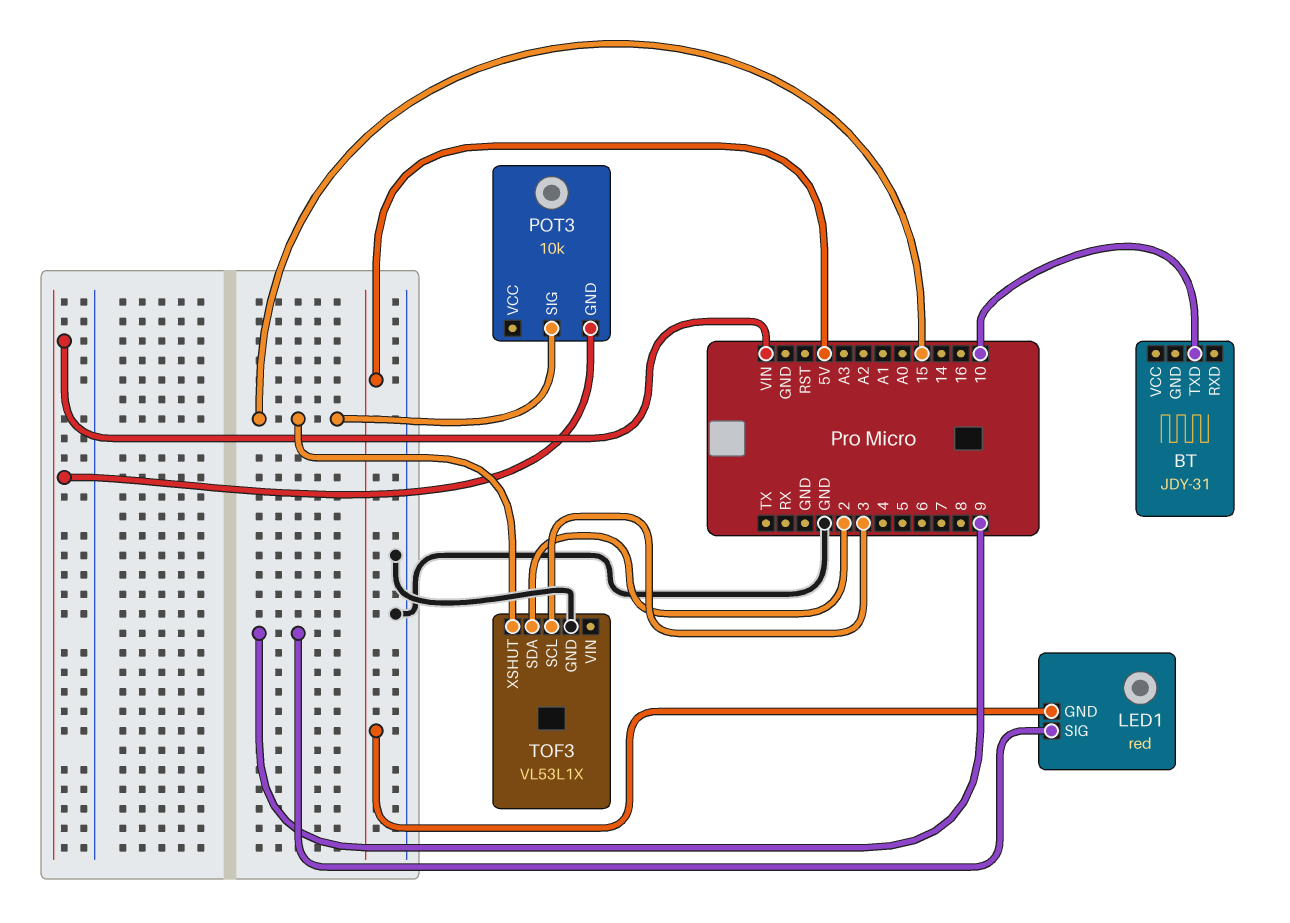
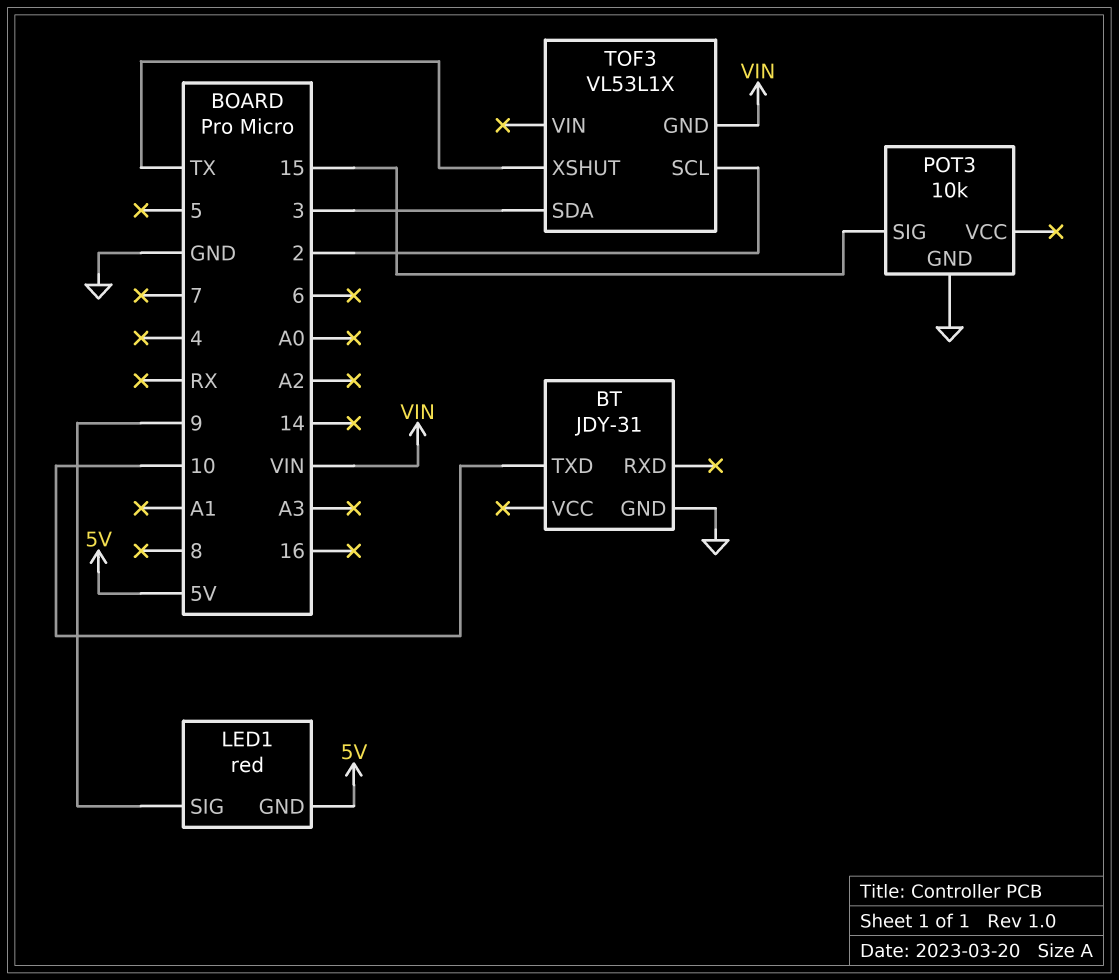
BT pin GND: none -> GND
POT3 pin GND: VIN -> GND
TOF3 pin GND: GND -> VIN
TOF3 pin SCL: 3 -> 2
TOF3 pin SDA: 2 -> 3
TOF3 pin XSHUT: 15 -> TX

